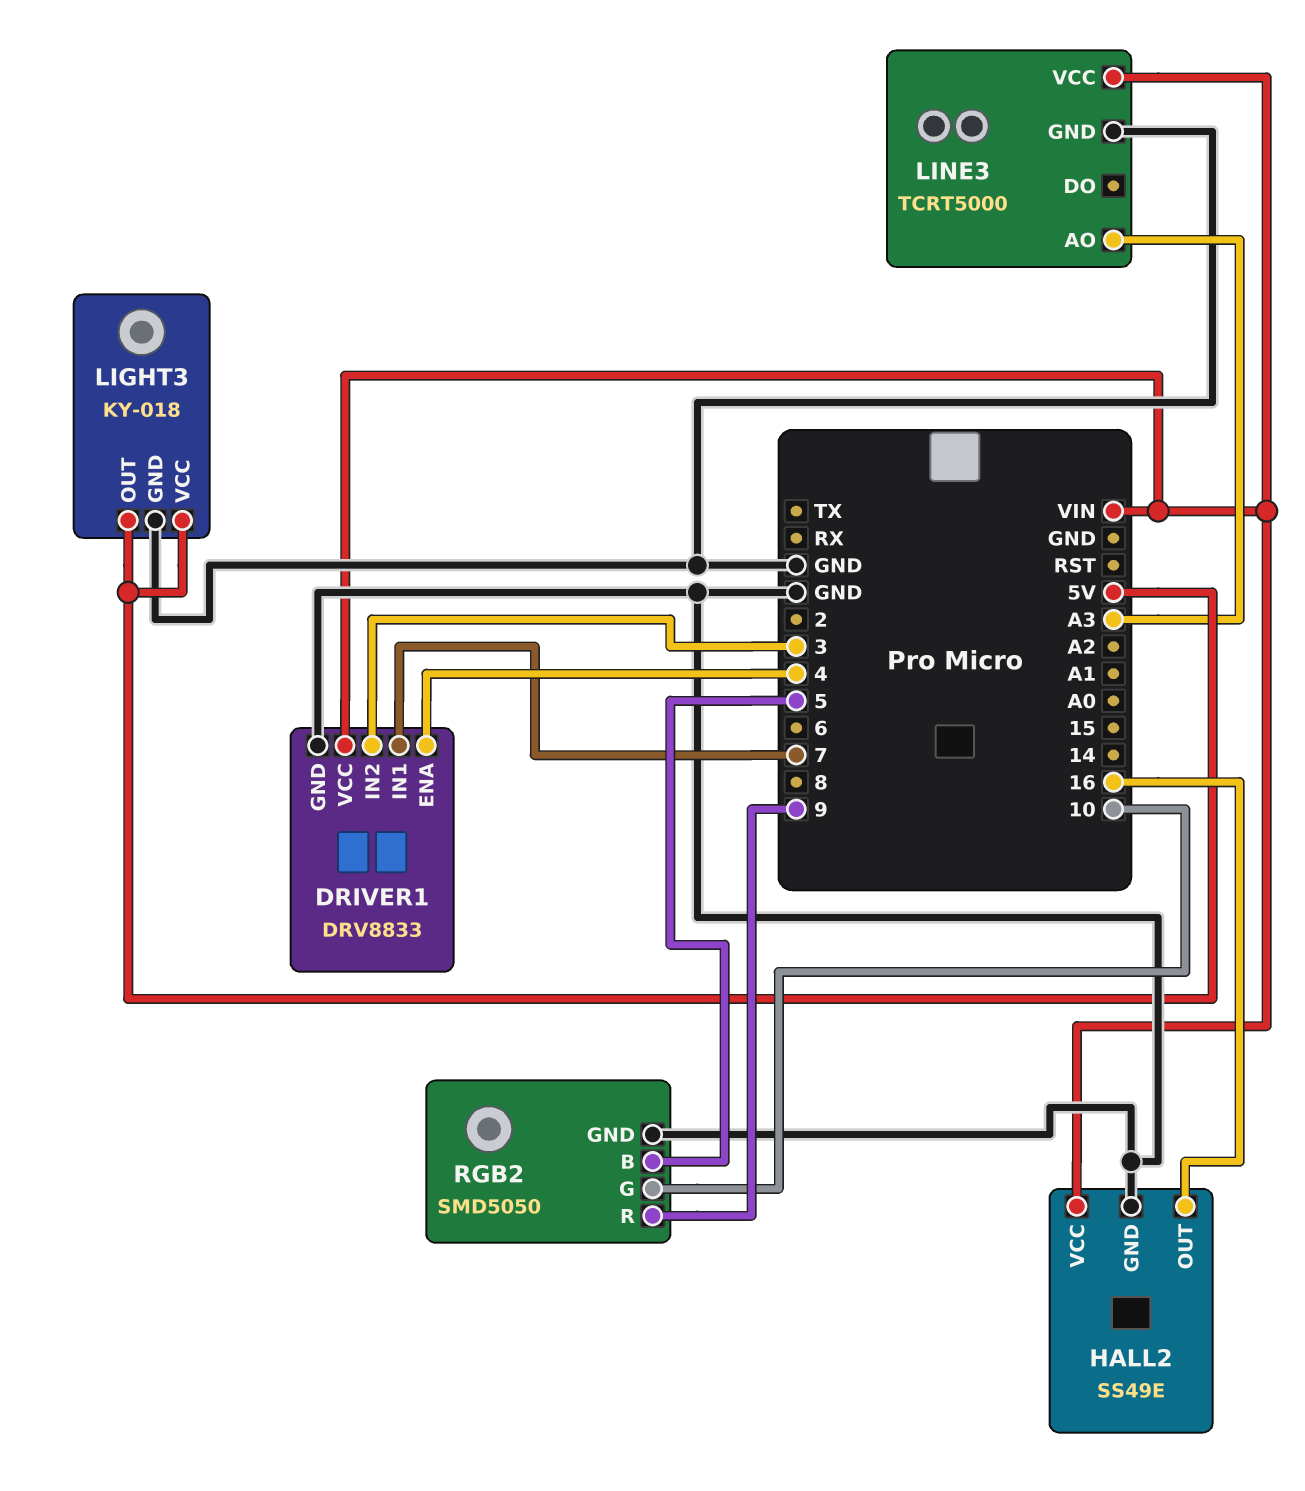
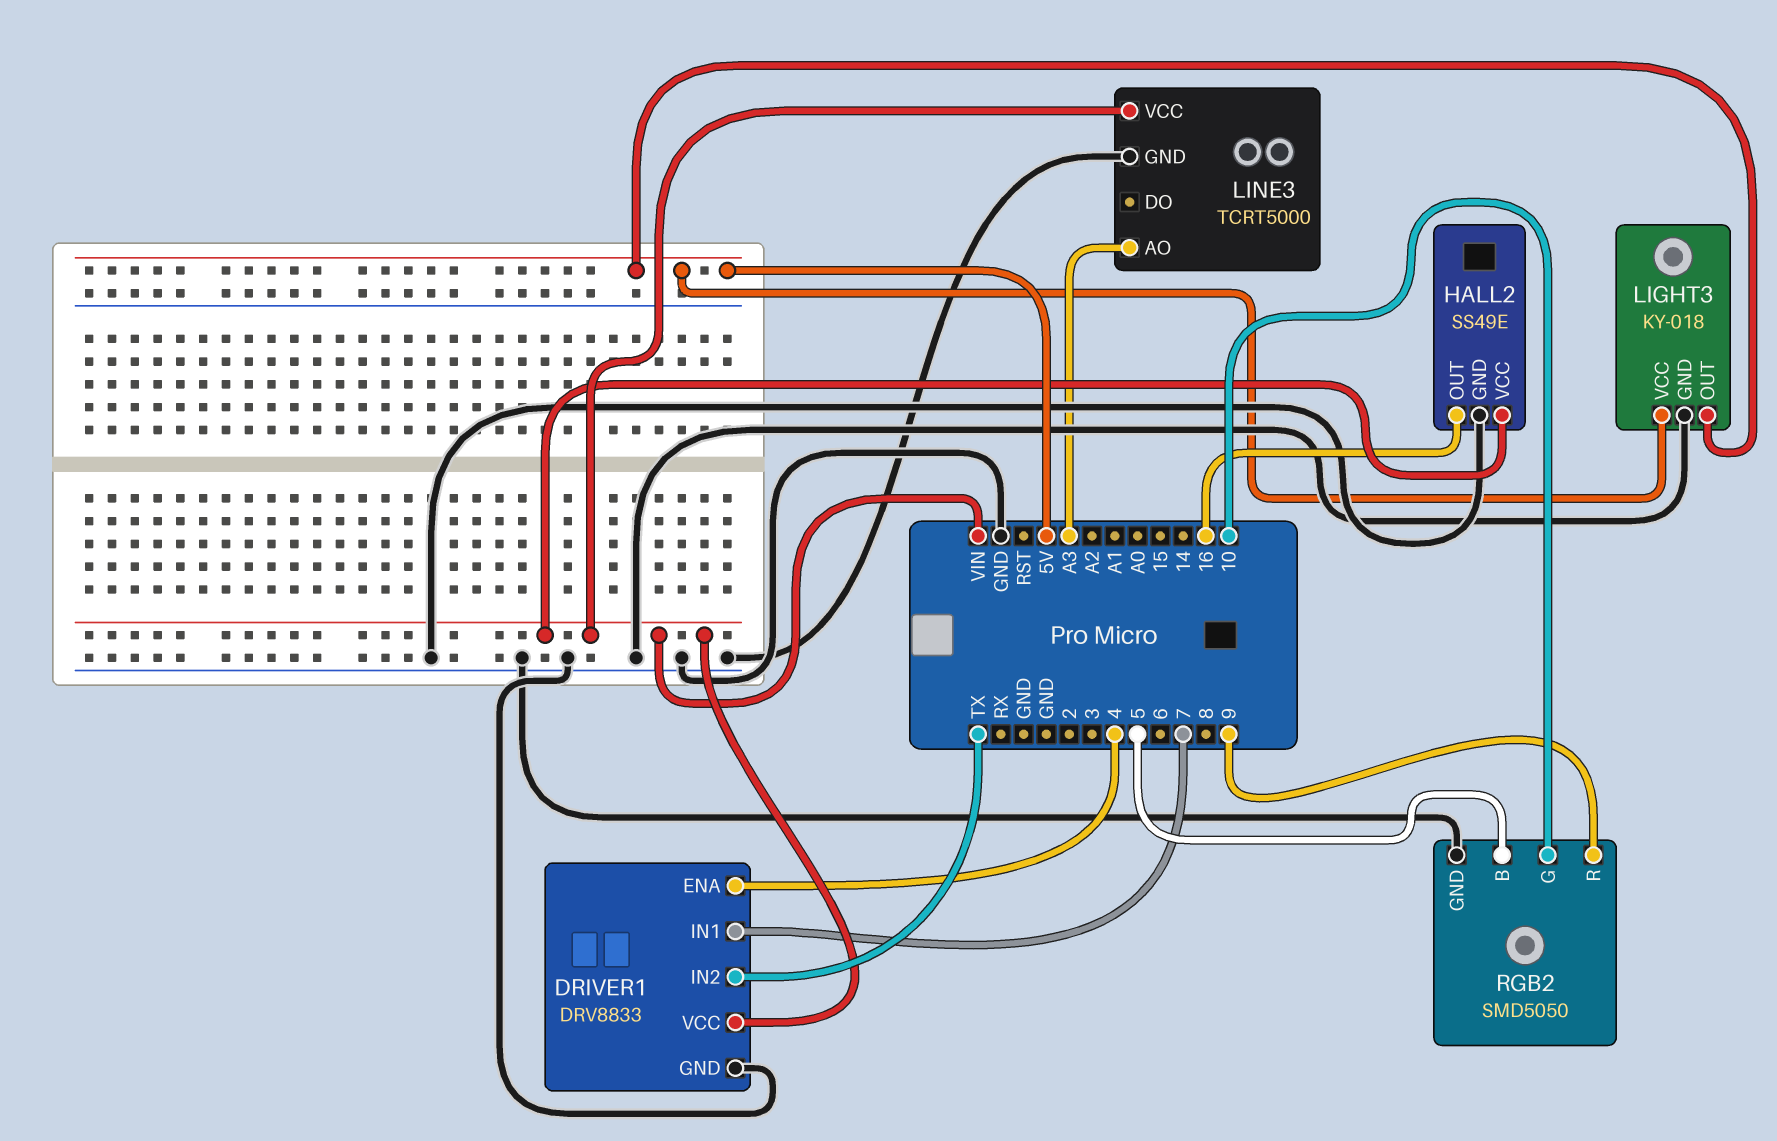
DRIVER1 pin IN2: 3 -> TX

